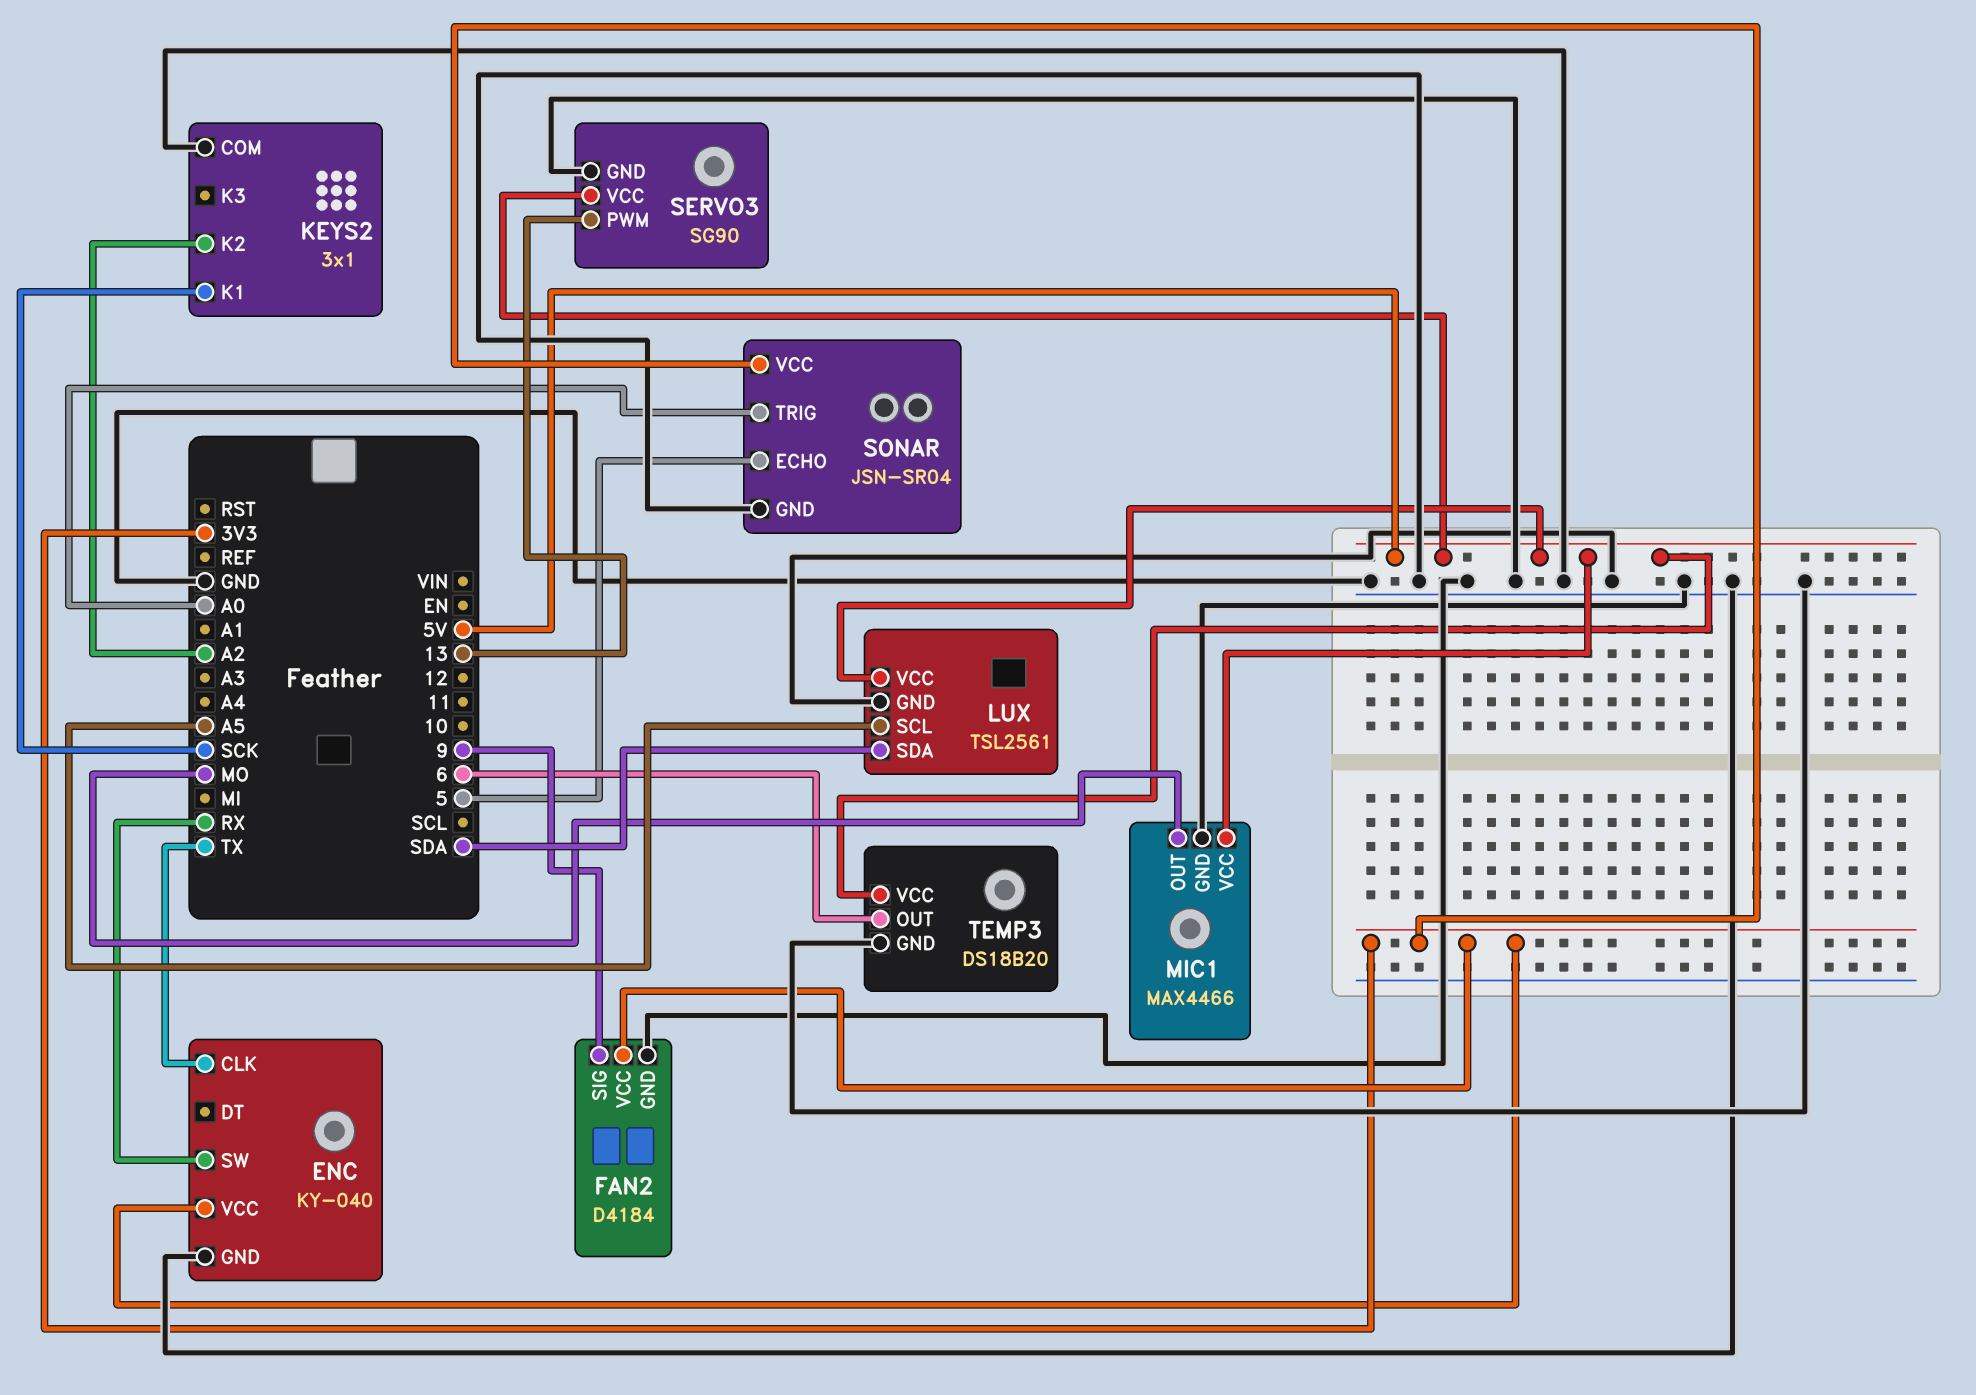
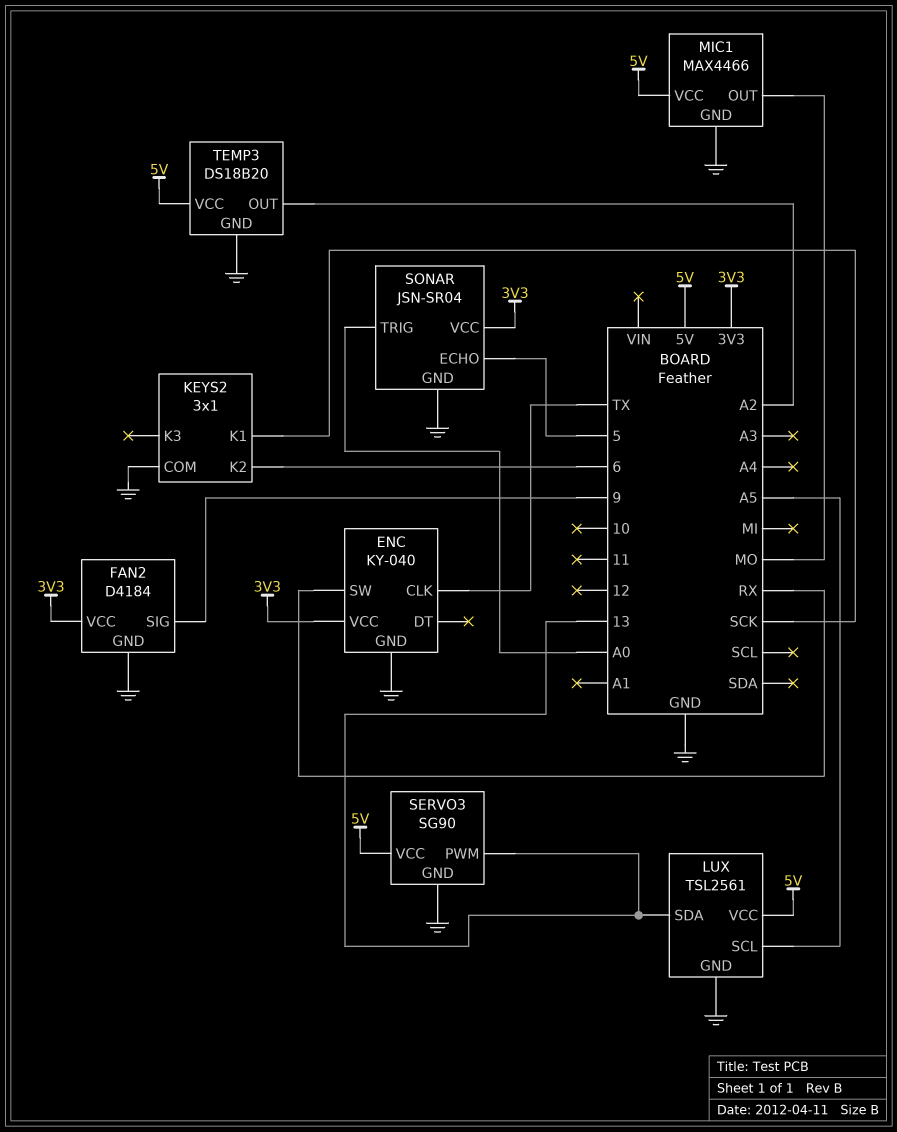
KEYS2 pin K2: A2 -> 6
LUX pin SDA: SDA -> 13
TEMP3 pin OUT: 6 -> A2

